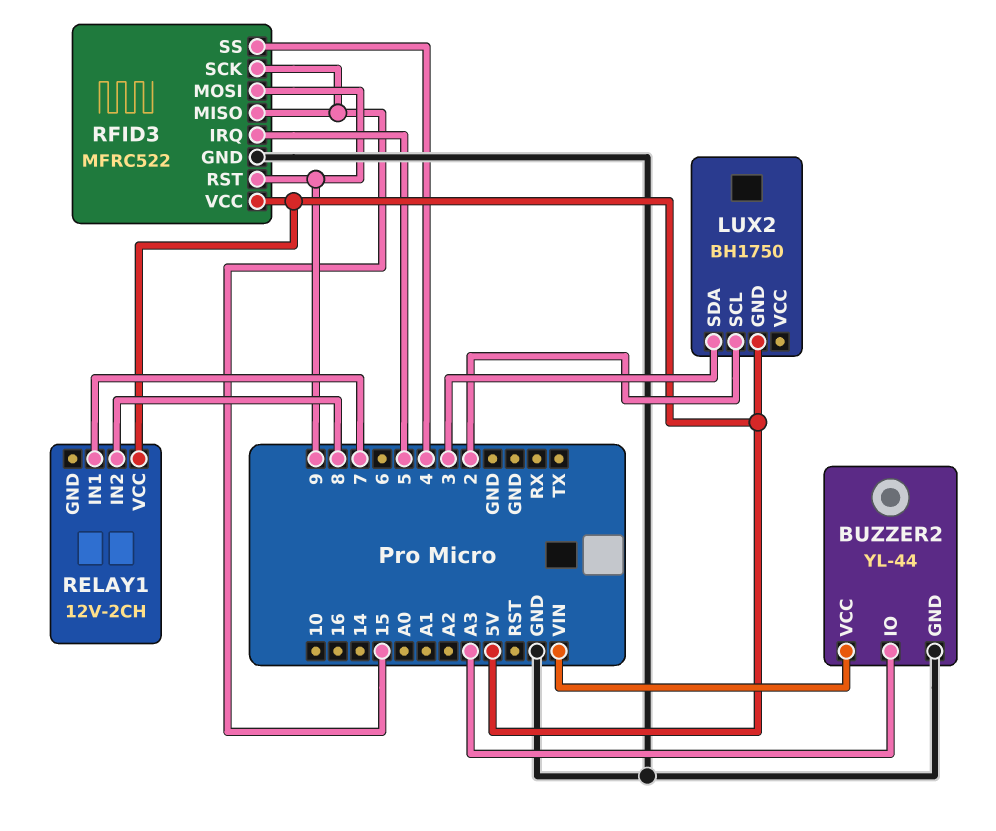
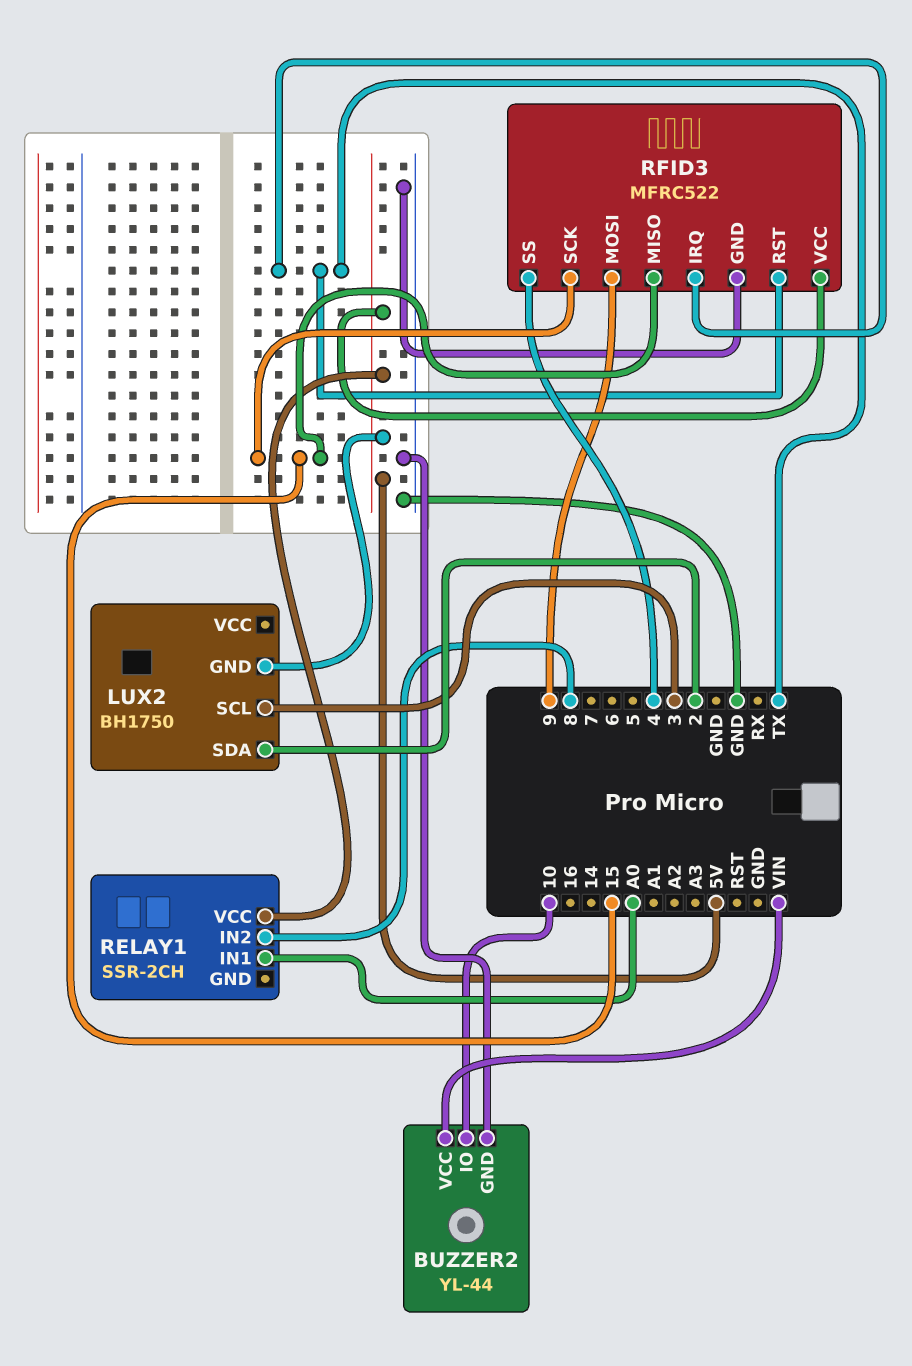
BUZZER2 pin IO: A3 -> 10
LUX2 pin SCL: 2 -> 3
LUX2 pin SDA: 3 -> 2
RELAY1: 12V-2CH -> SSR-2CH
RELAY1 pin IN1: 7 -> A0
RFID3 pin IRQ: 5 -> TX
RFID3 pin RST: 9 -> TX

